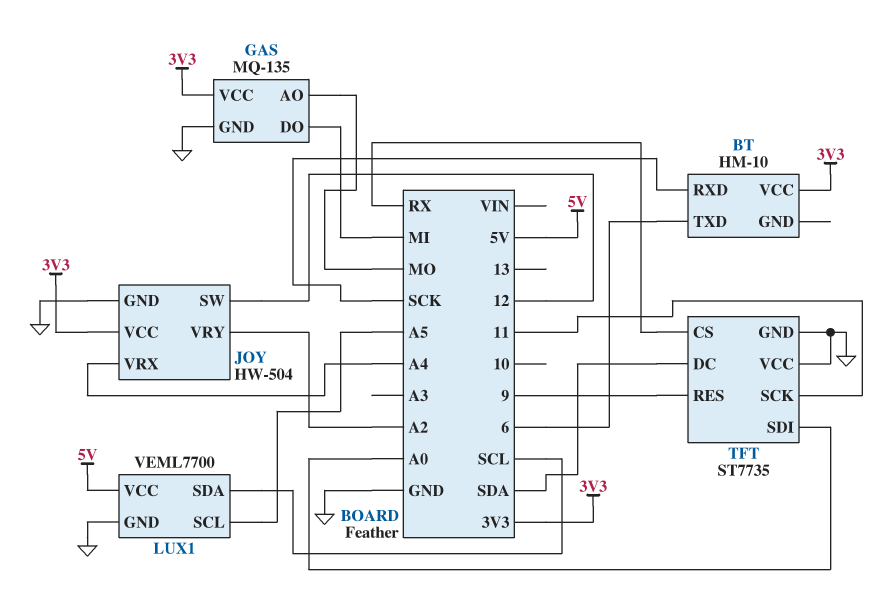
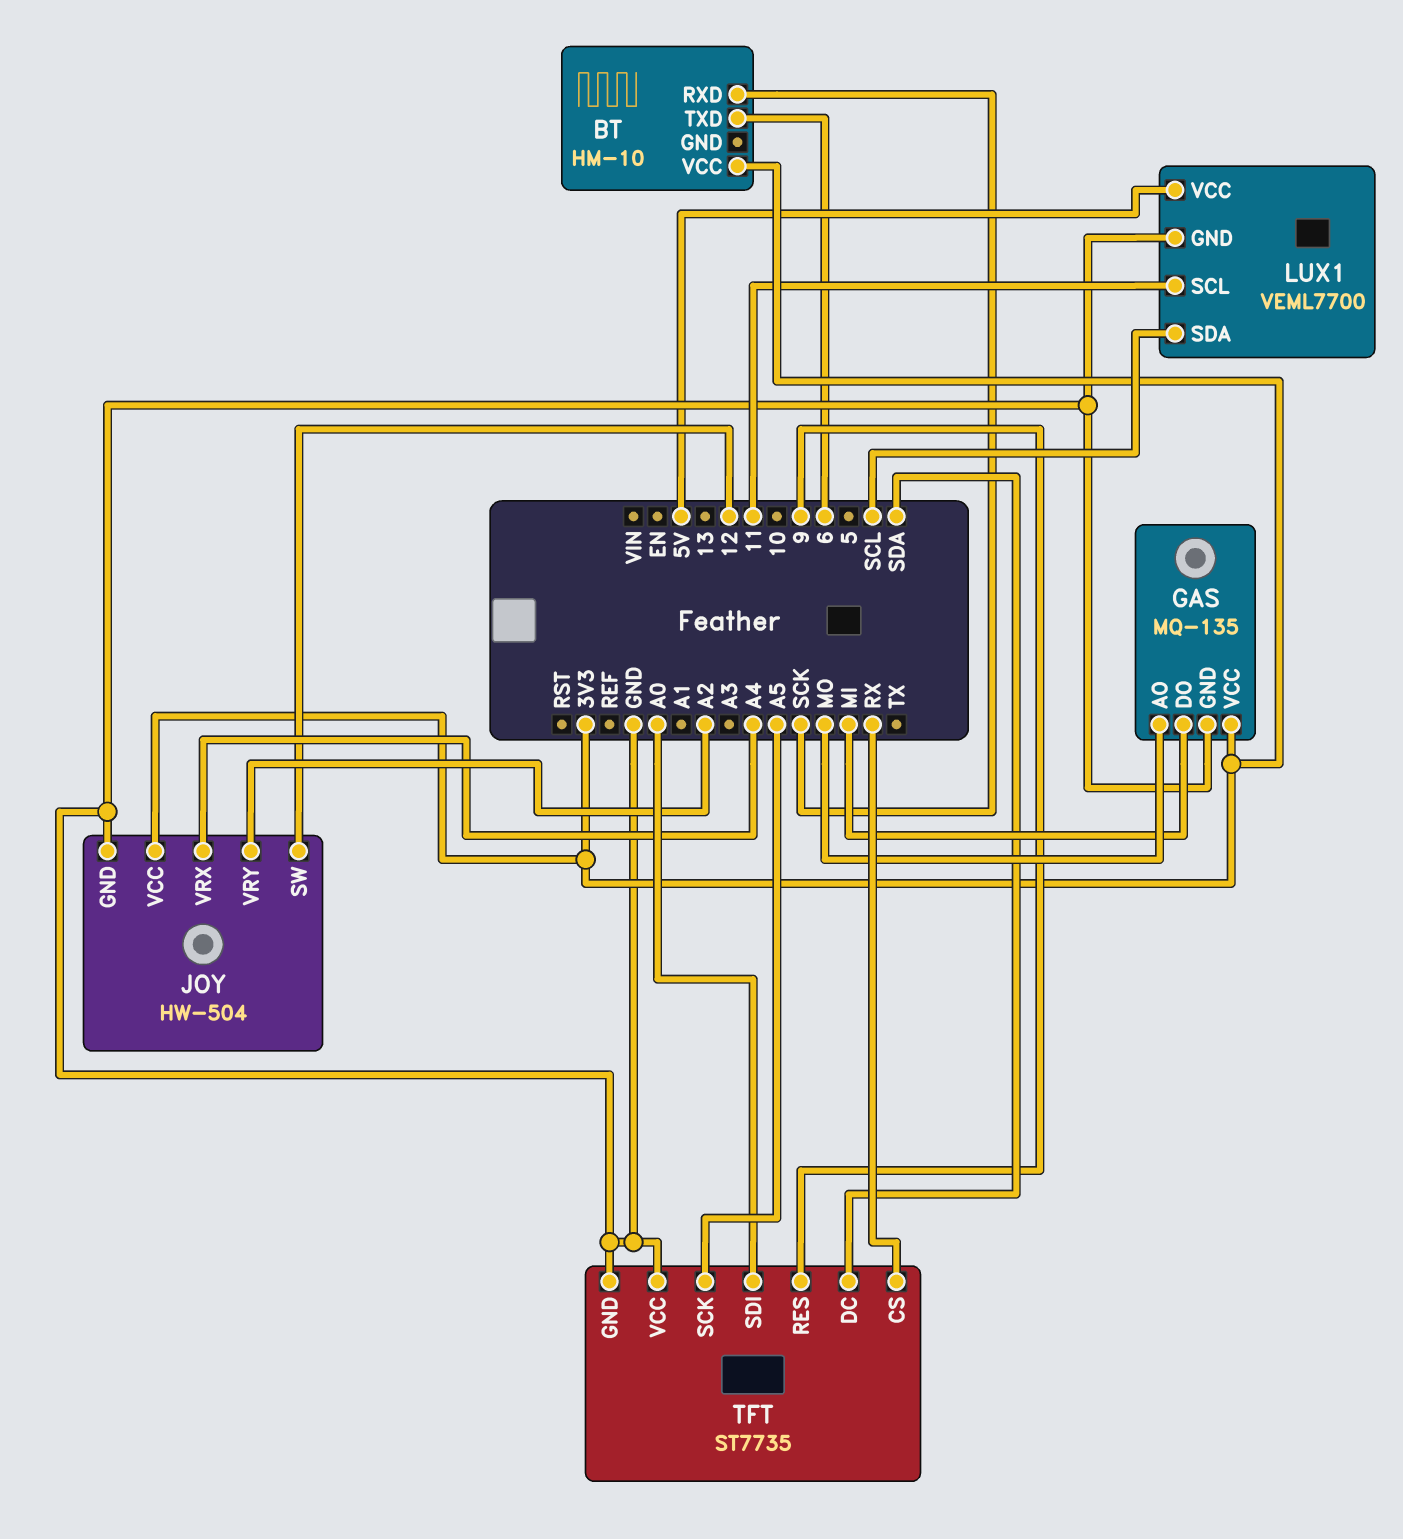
LUX1 pin SCL: A5 -> 11
TFT pin SCK: 11 -> A5

